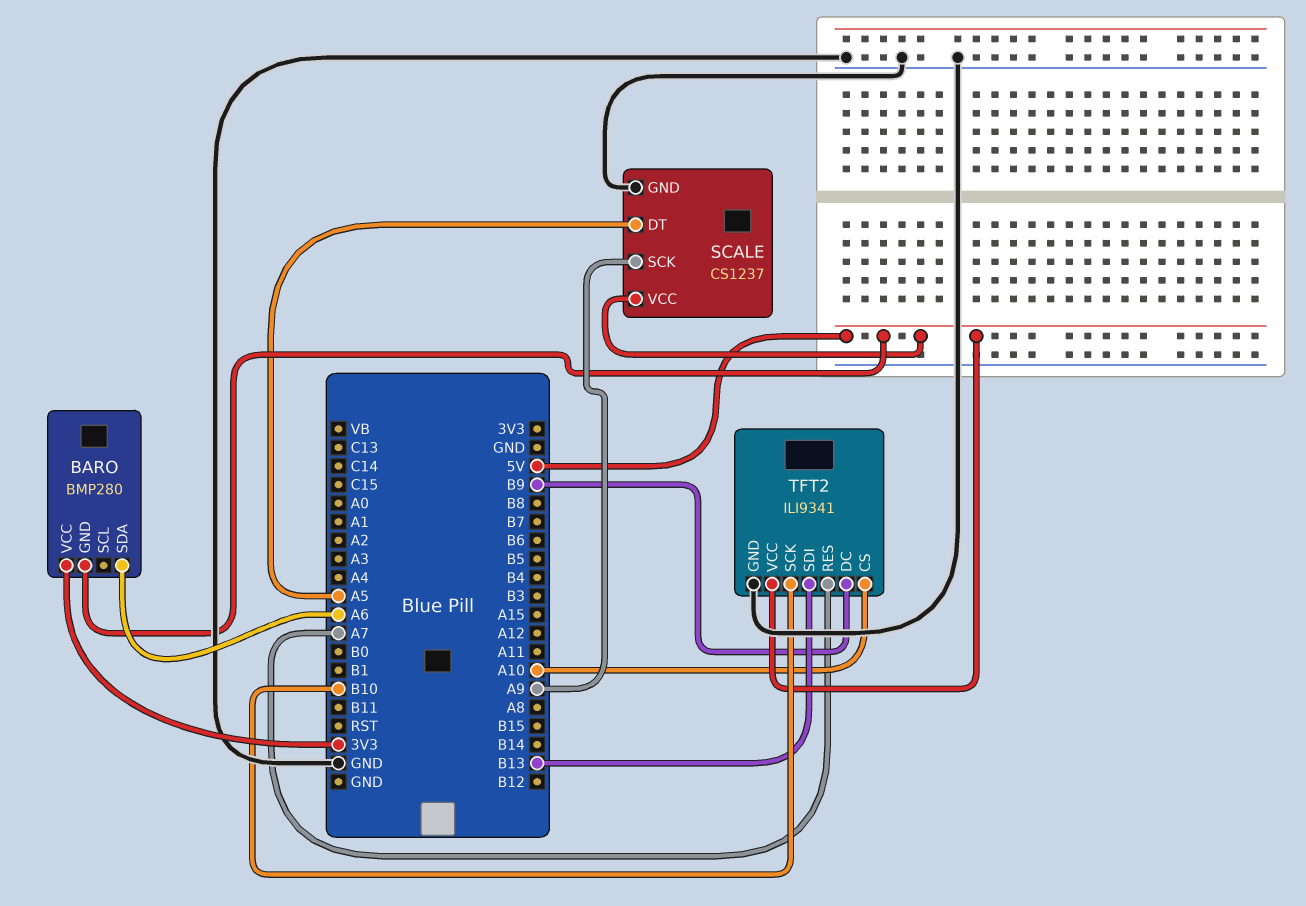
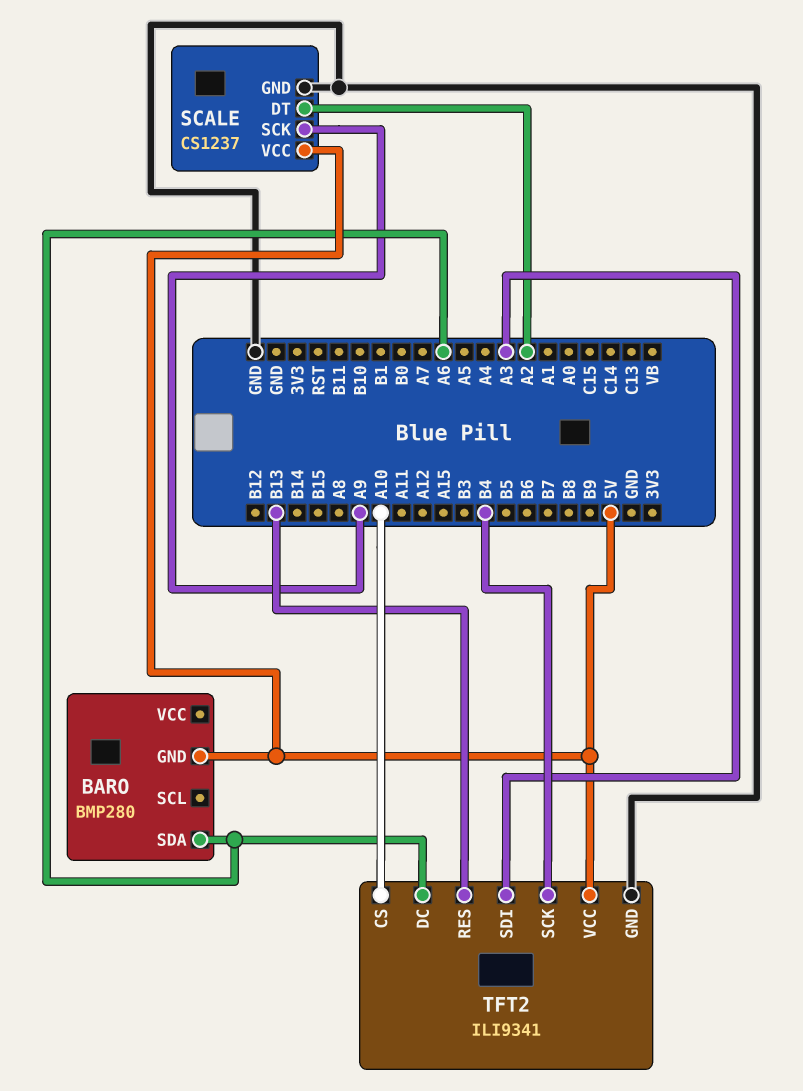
BARO pin VCC: 3V3 -> none
SCALE pin DT: A5 -> A2
TFT2 pin DC: B9 -> A6
TFT2 pin RES: A7 -> B13
TFT2 pin SCK: B10 -> B4
TFT2 pin SDI: B13 -> A3

